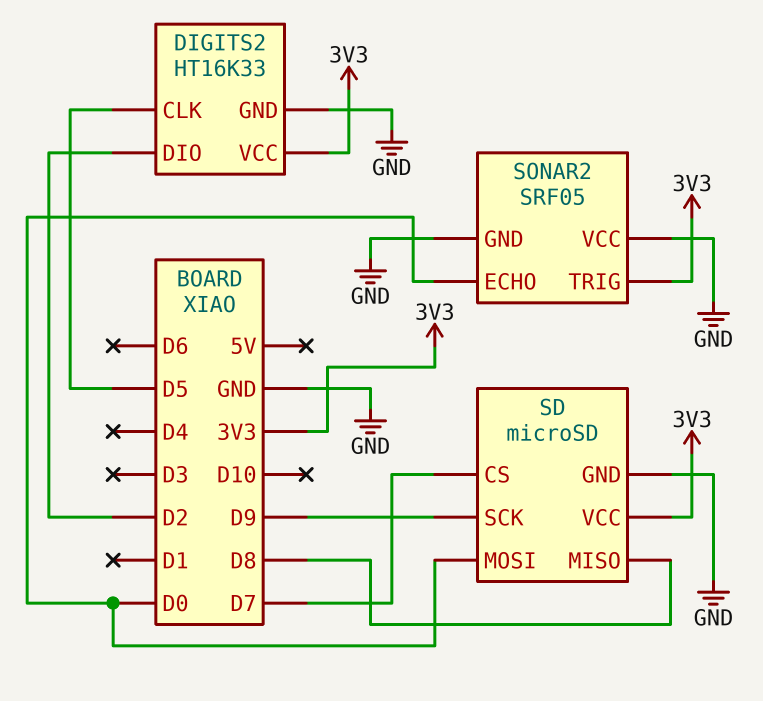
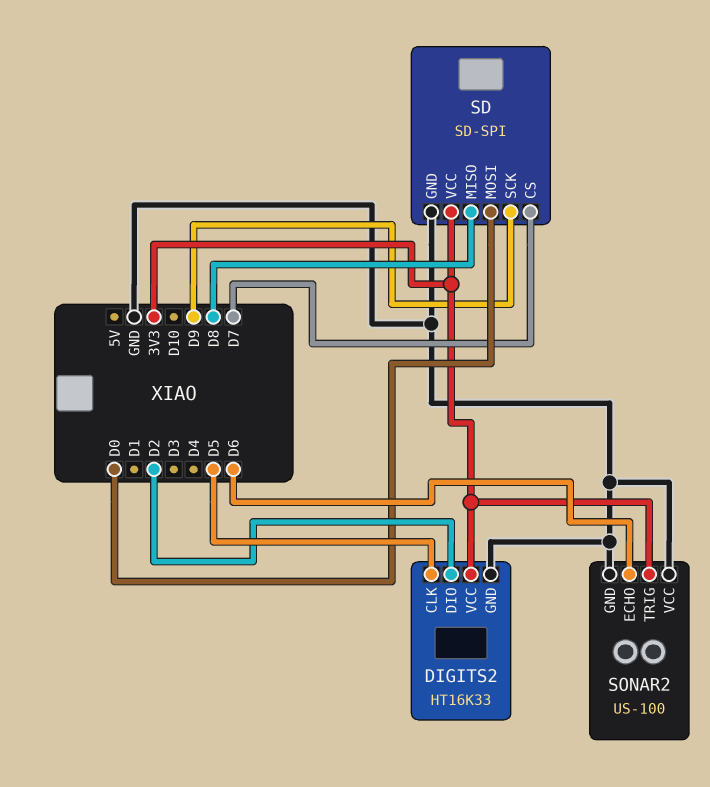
SD: microSD -> SD-SPI
SONAR2: SRF05 -> US-100
SONAR2 pin ECHO: D0 -> D6

